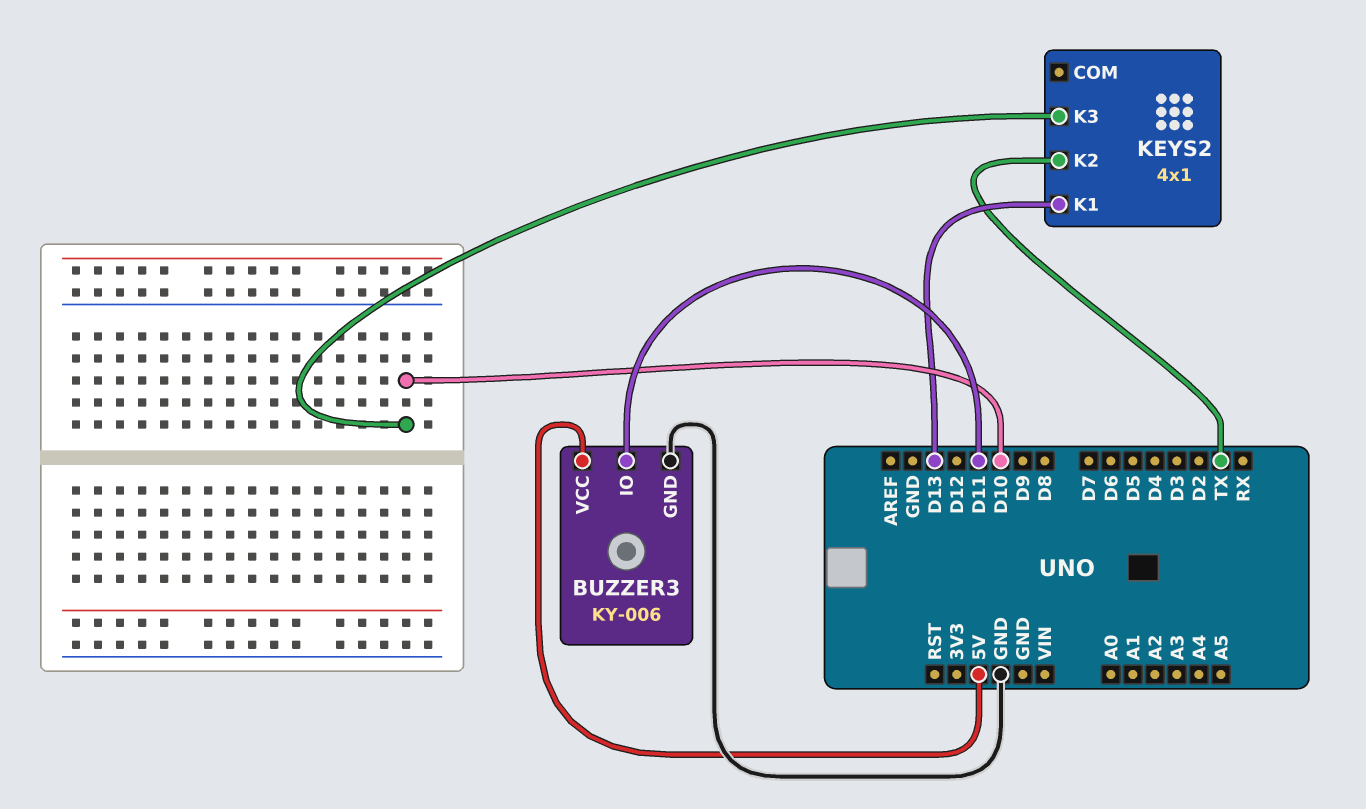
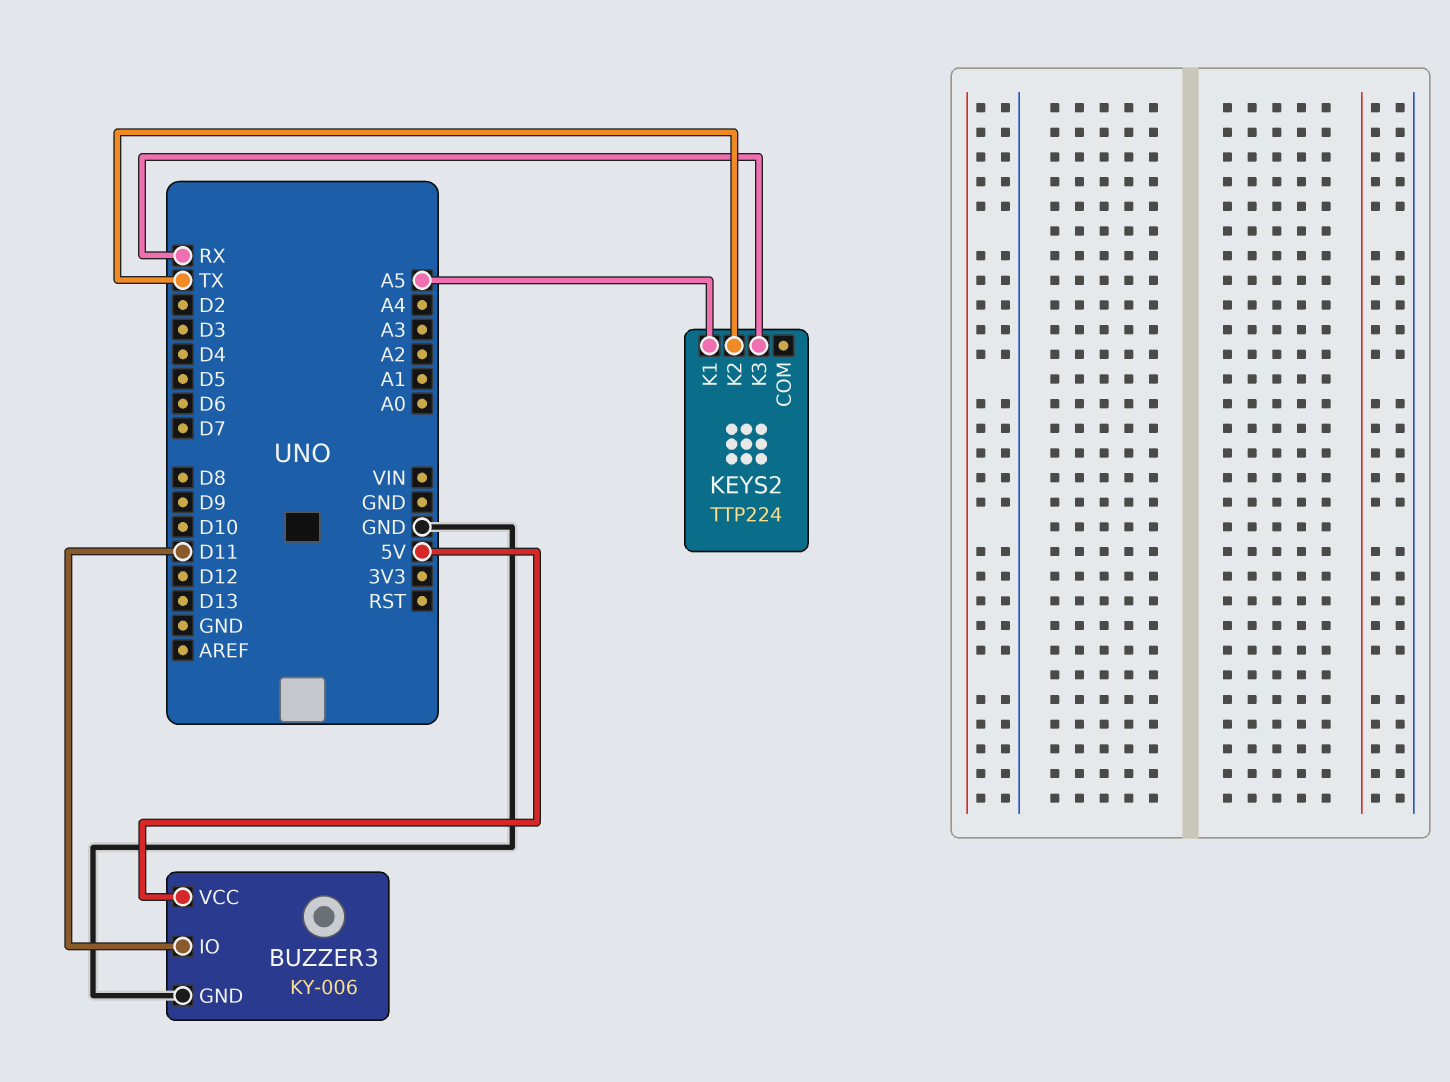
KEYS2: 4x1 -> TTP224
KEYS2 pin K1: D13 -> A5
KEYS2 pin K3: D10 -> RX

